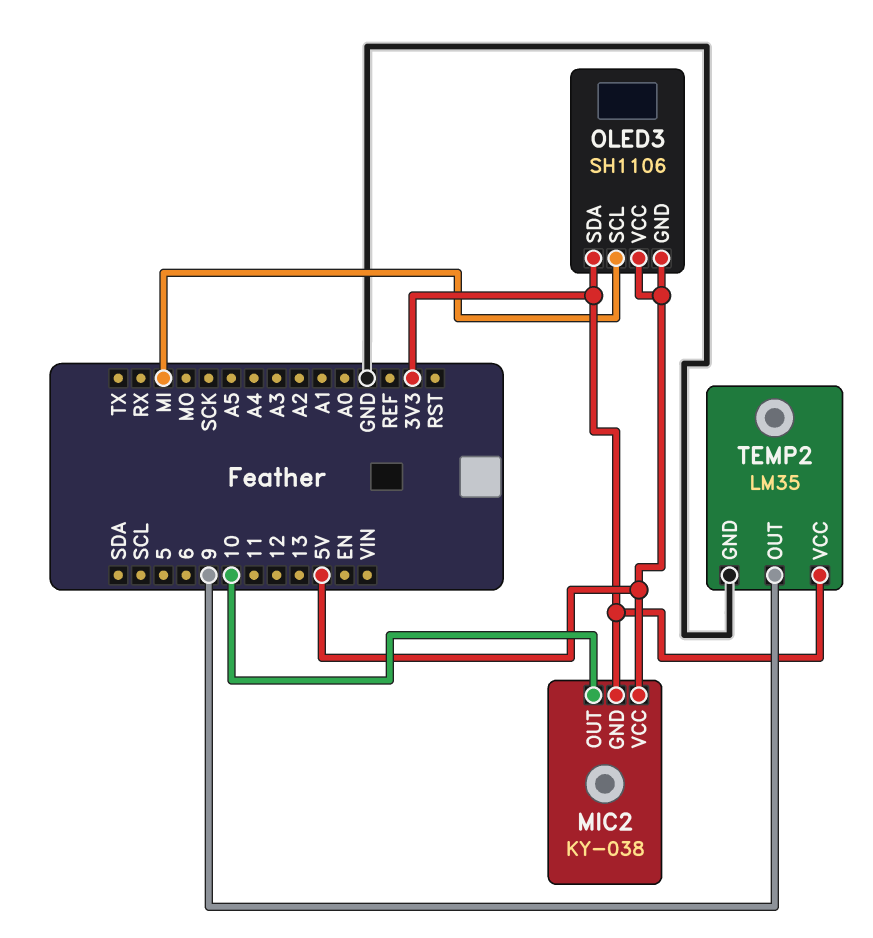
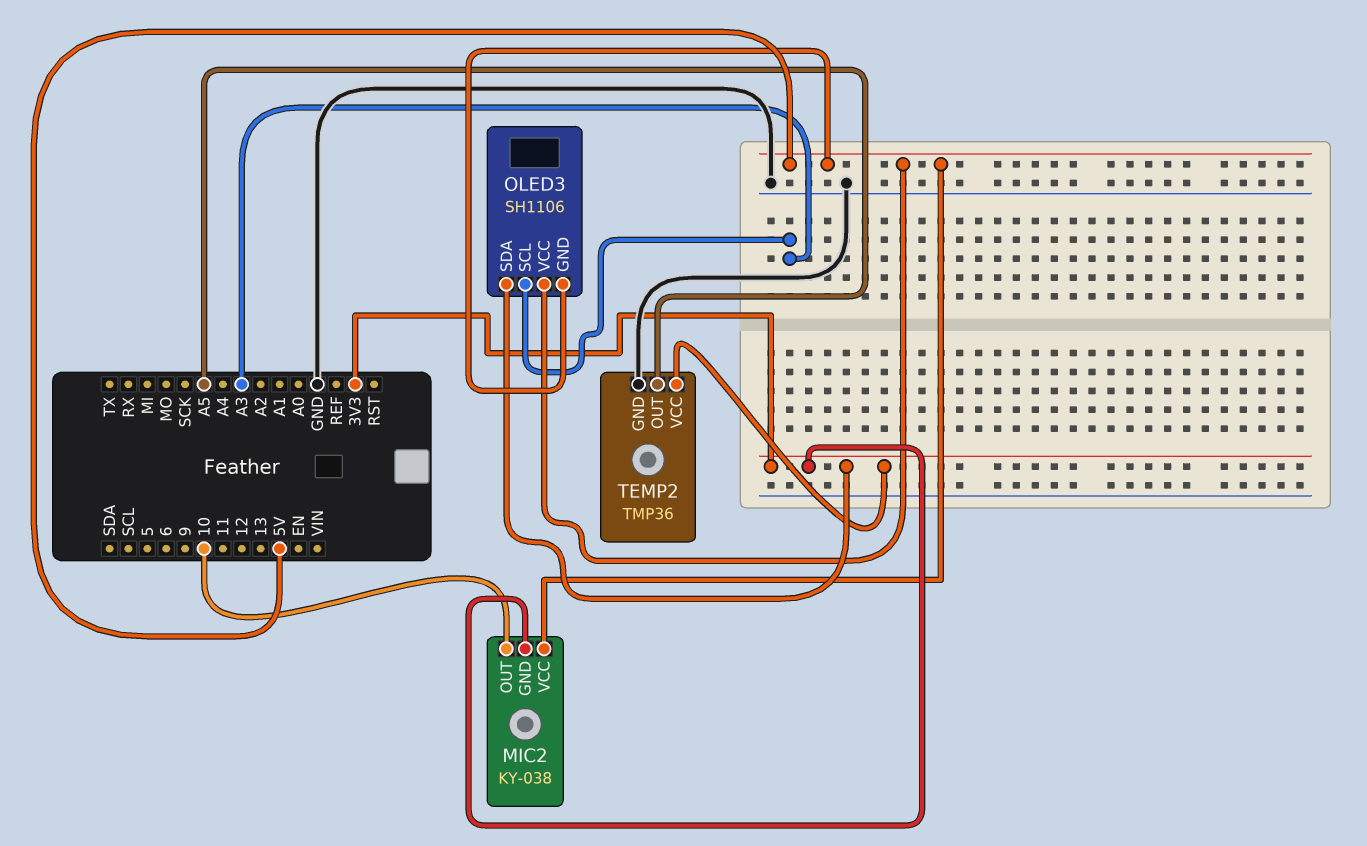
OLED3 pin SCL: MI -> A3
TEMP2: LM35 -> TMP36
TEMP2 pin OUT: 9 -> A5

